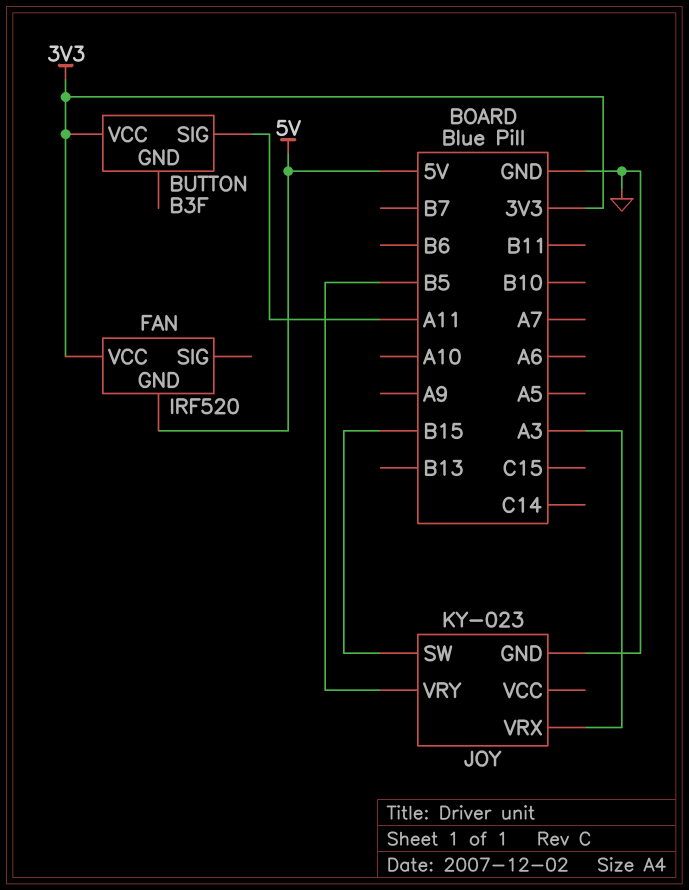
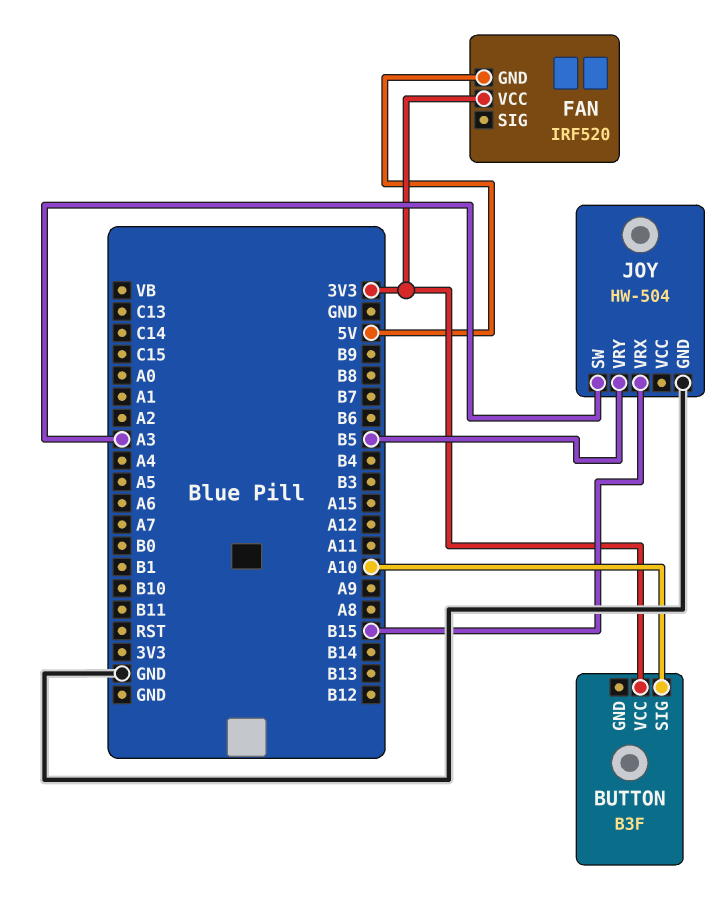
BUTTON pin SIG: A11 -> A10
JOY: KY-023 -> HW-504
JOY pin SW: B15 -> A3
JOY pin VRX: A3 -> B15

